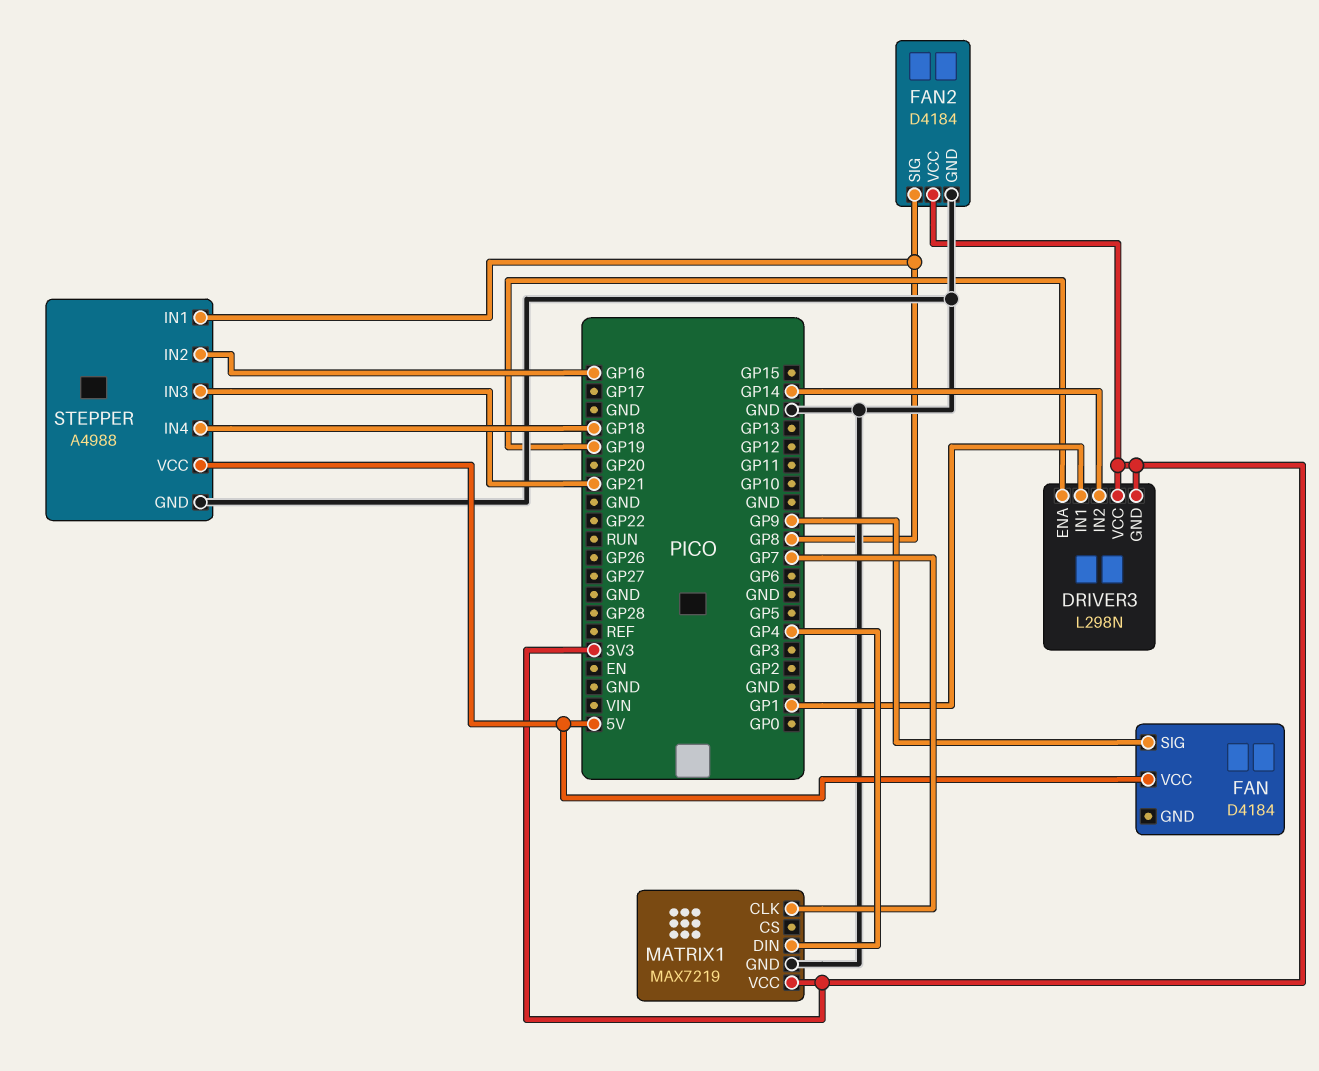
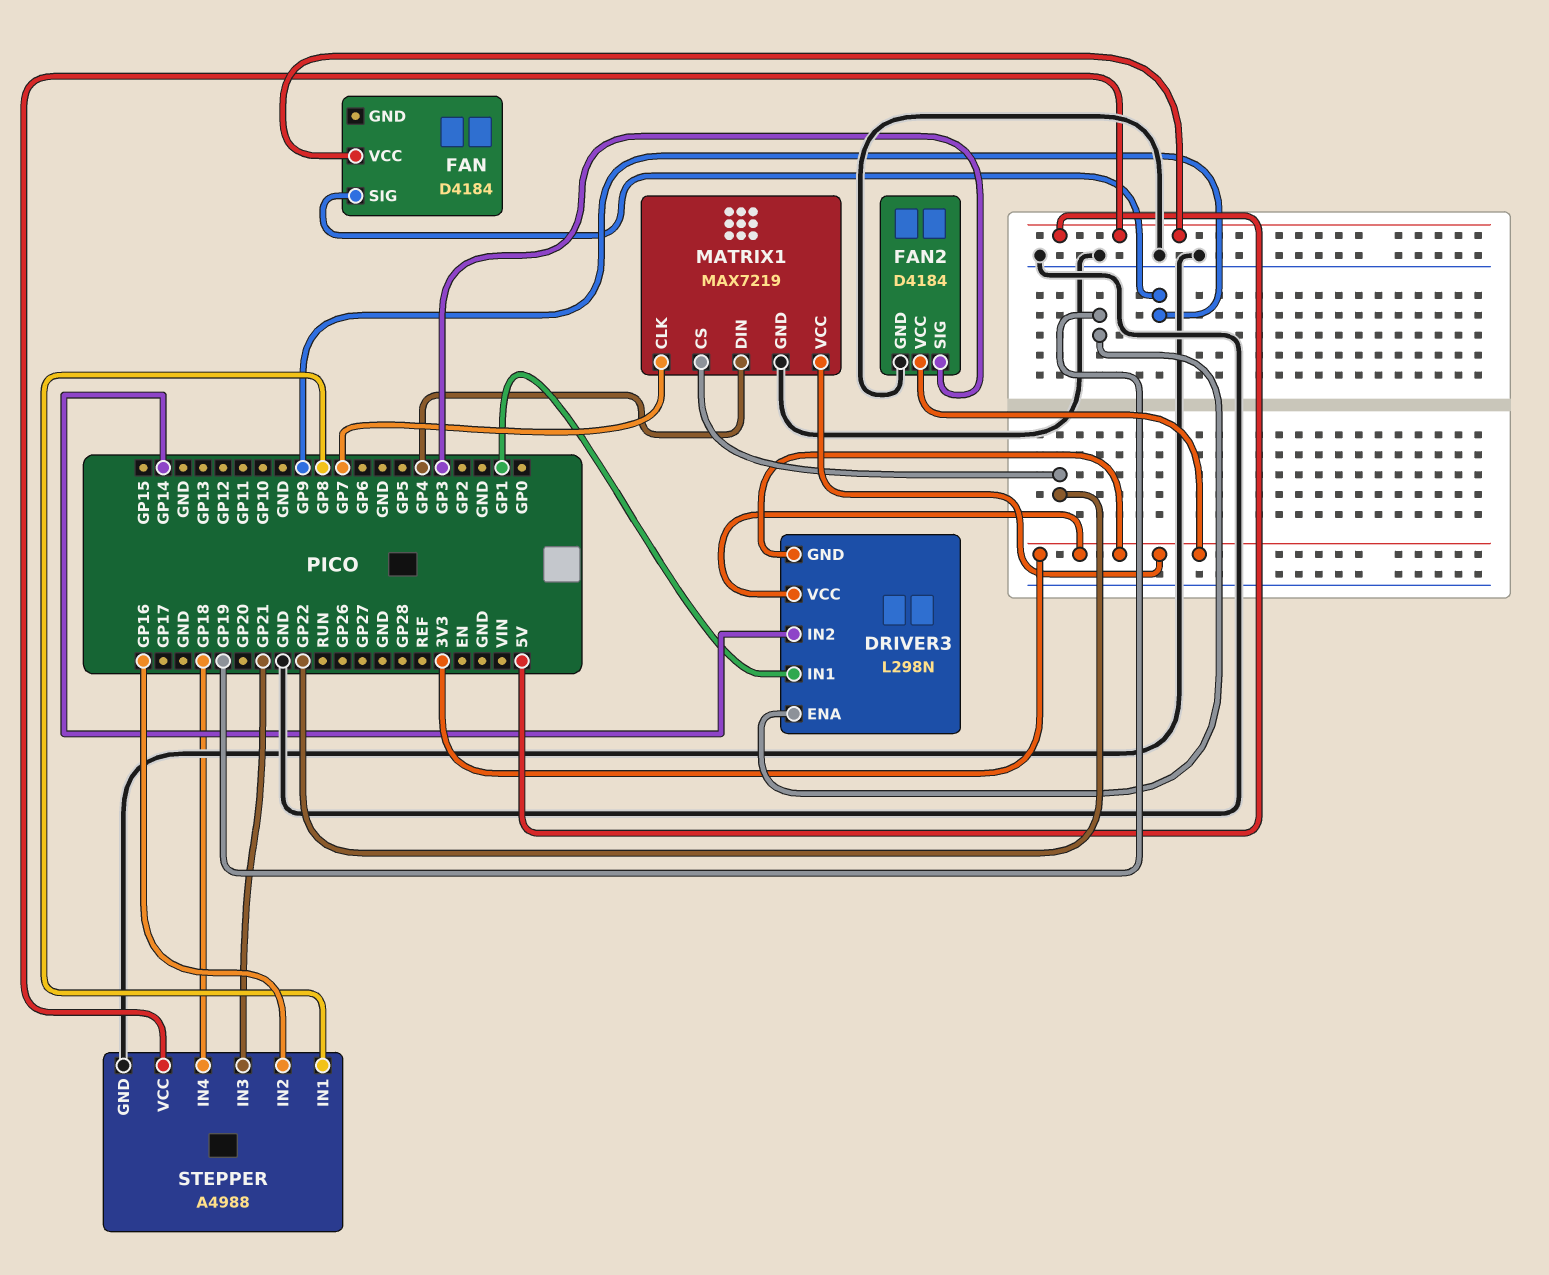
FAN2 pin SIG: GP8 -> GP3
MATRIX1 pin CS: none -> GP22

